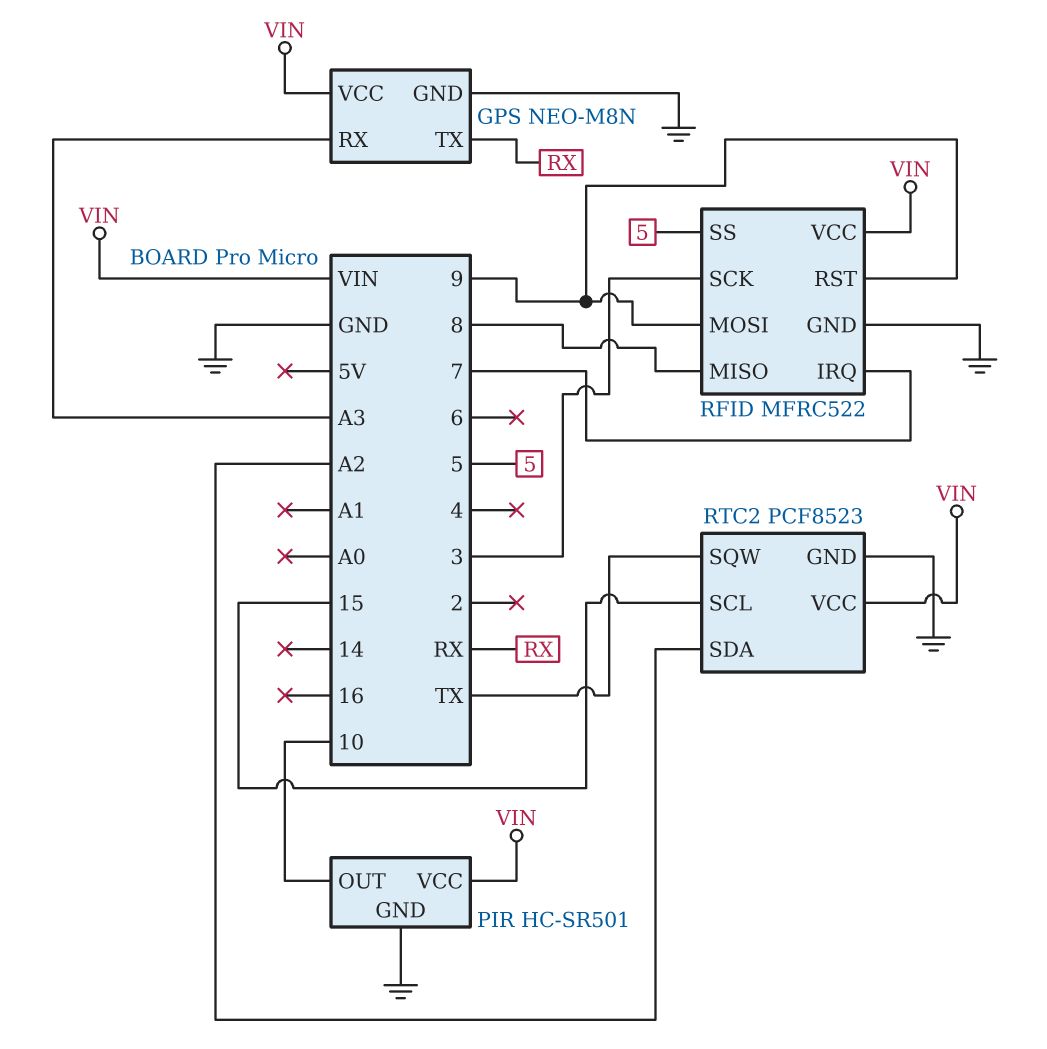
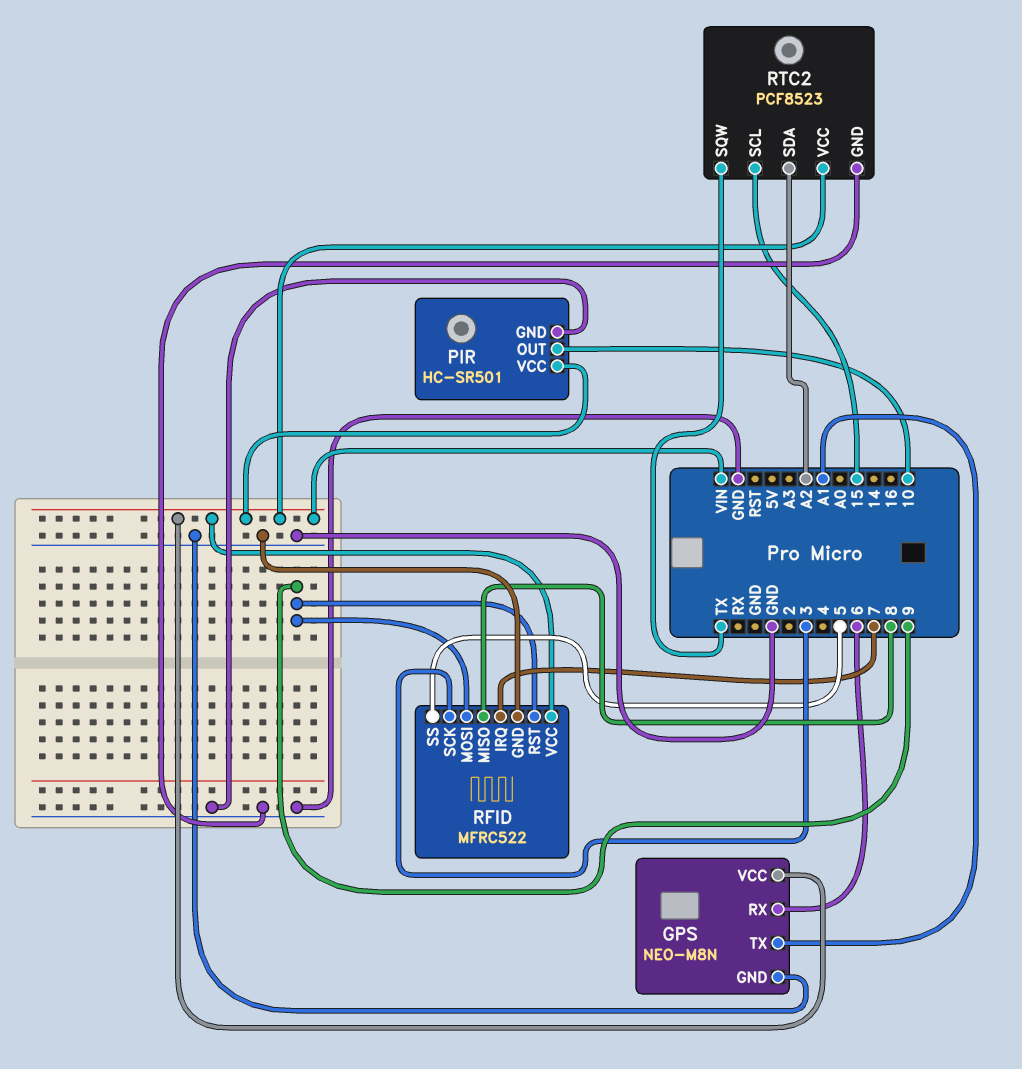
GPS pin RX: A3 -> 6
GPS pin TX: RX -> A1

